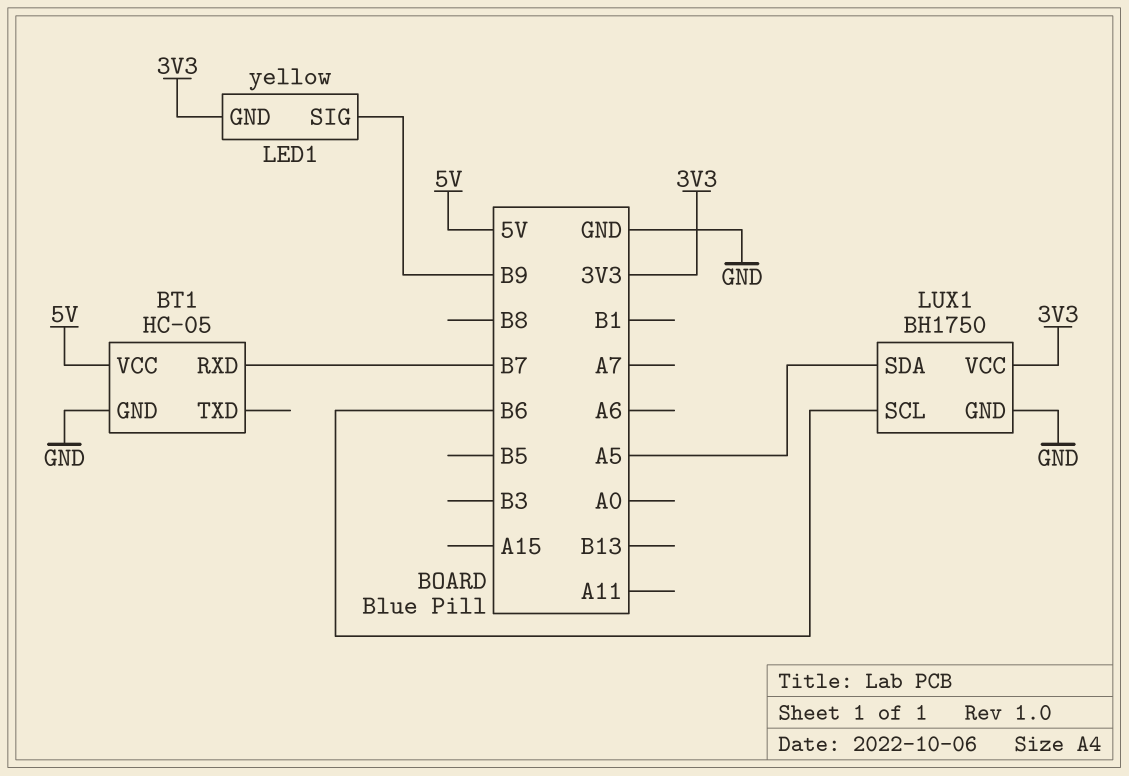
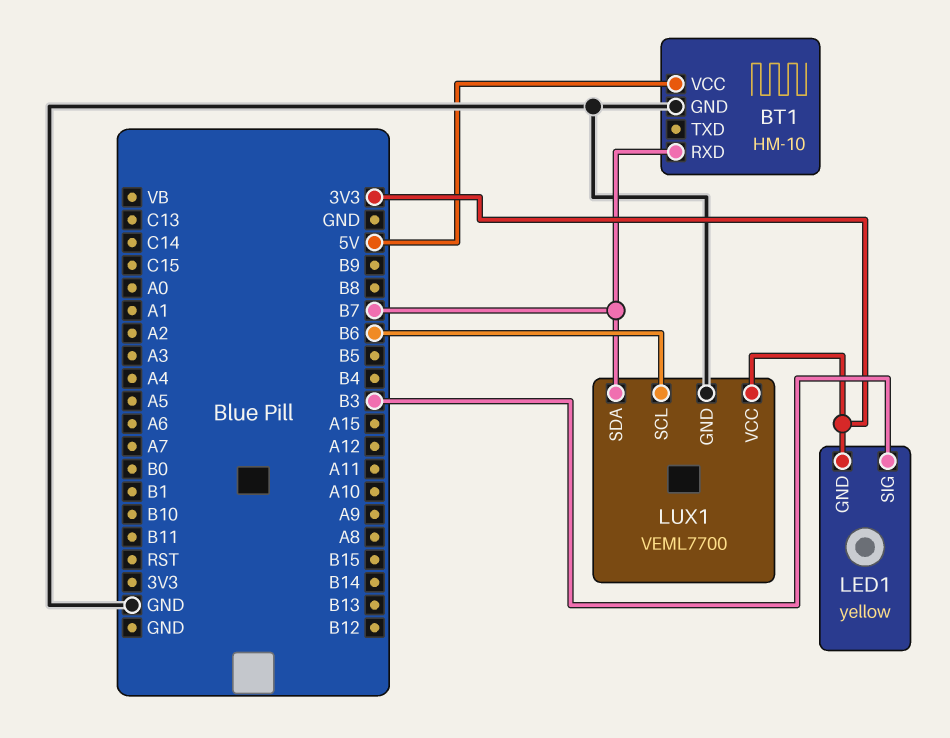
BT1: HC-05 -> HM-10
LED1 pin SIG: B9 -> B3
LUX1: BH1750 -> VEML7700
LUX1 pin SDA: A5 -> B7

